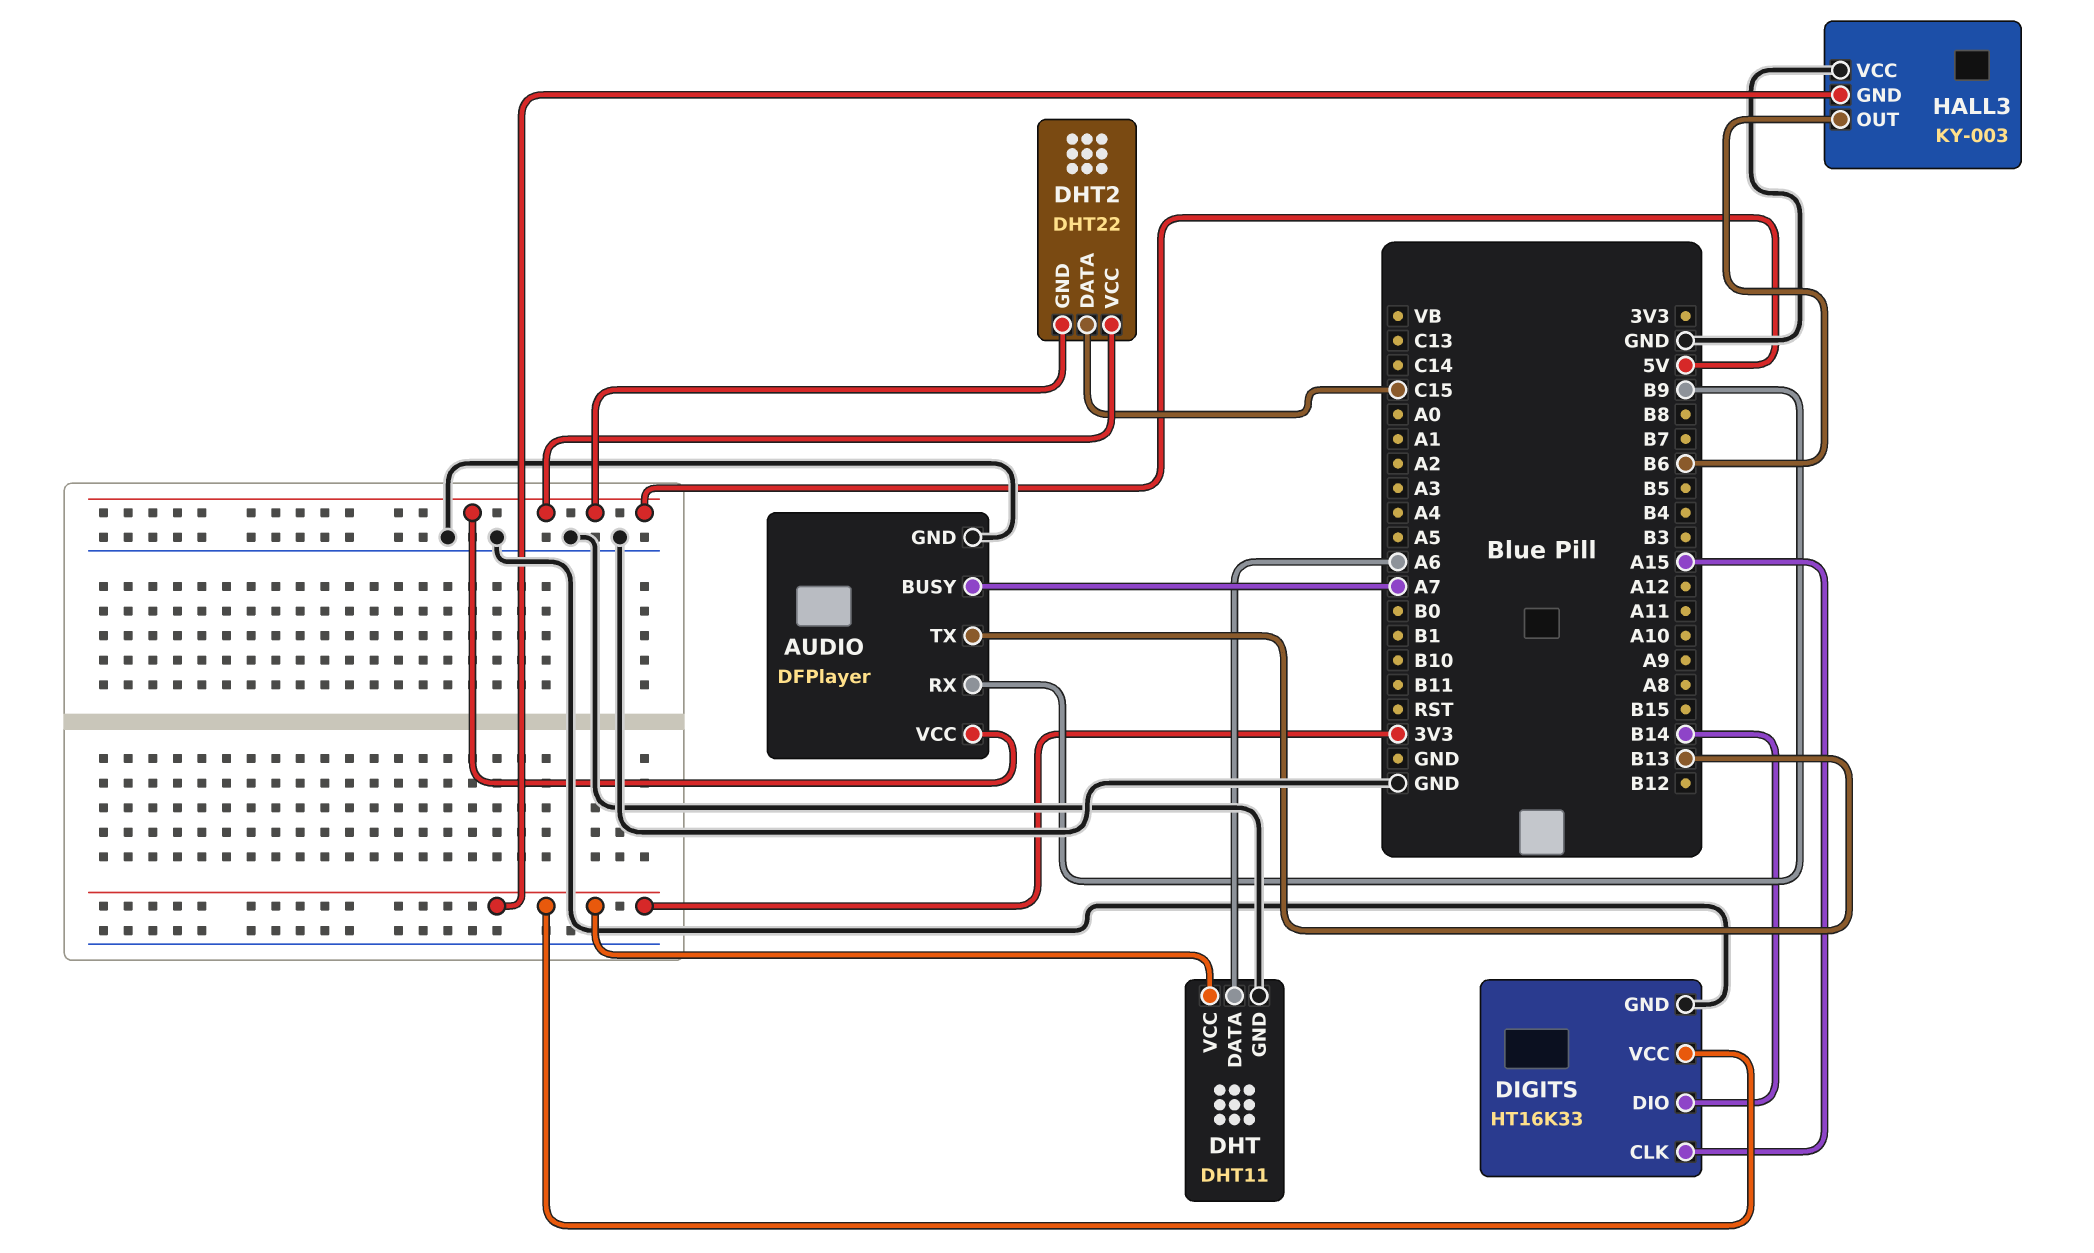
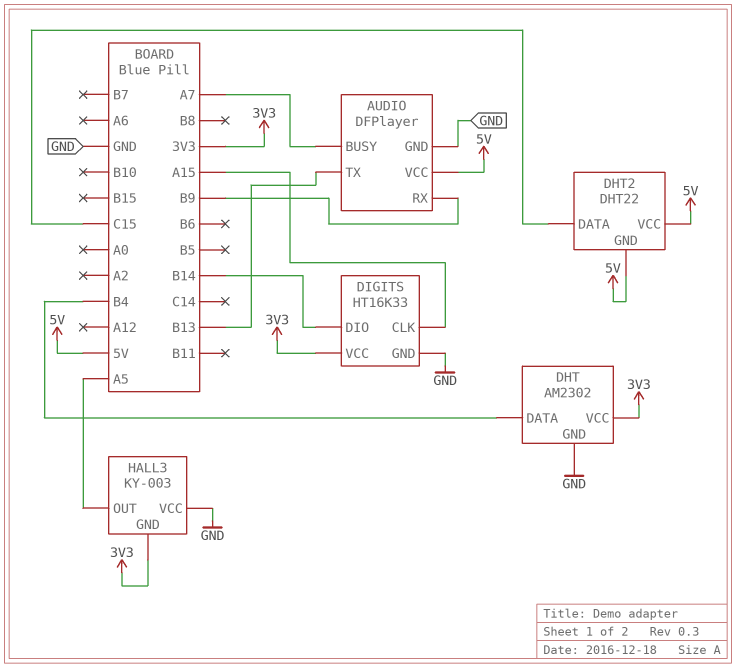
DHT: DHT11 -> AM2302
DHT pin DATA: A6 -> B4
HALL3 pin OUT: B6 -> A5

